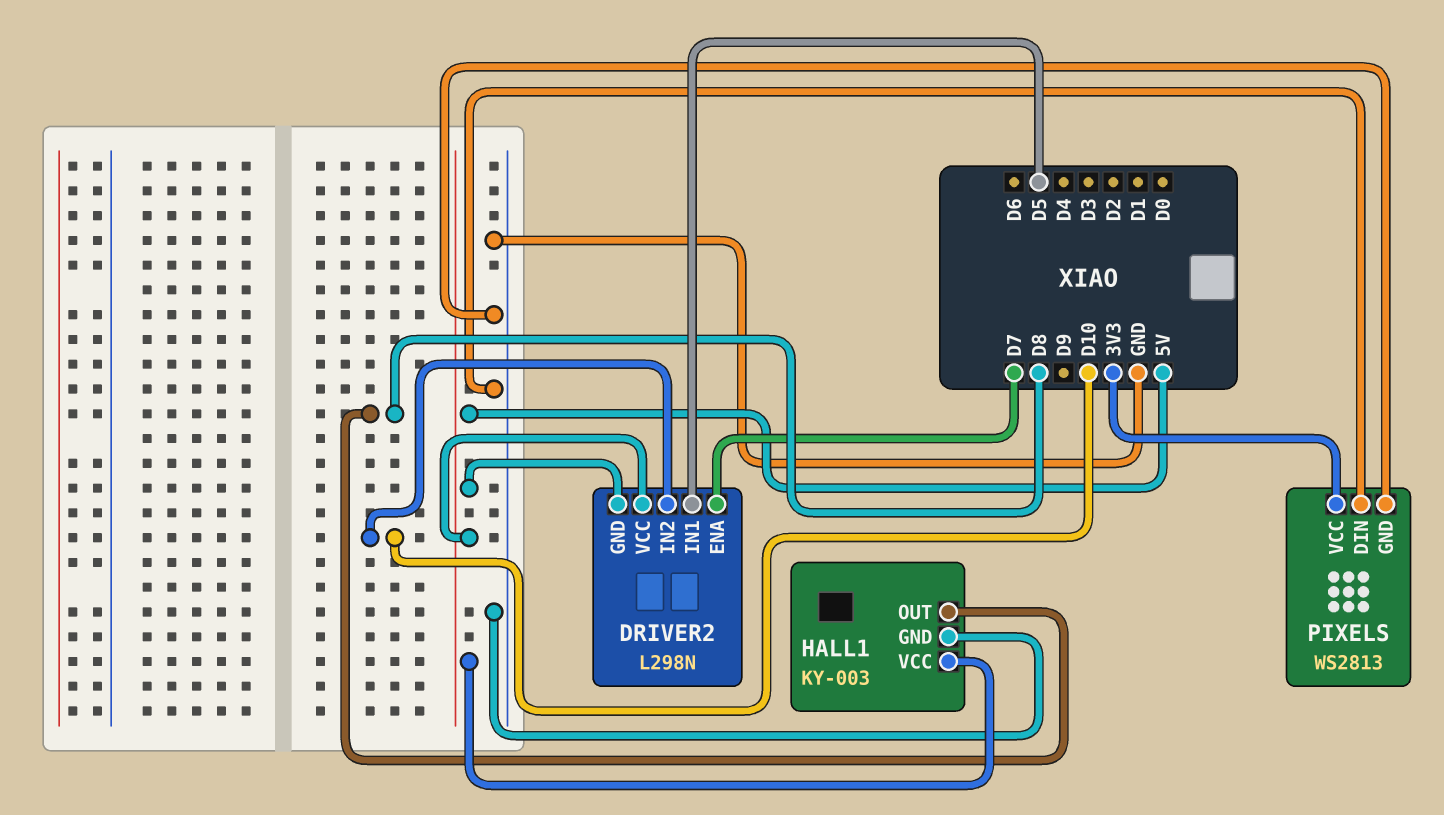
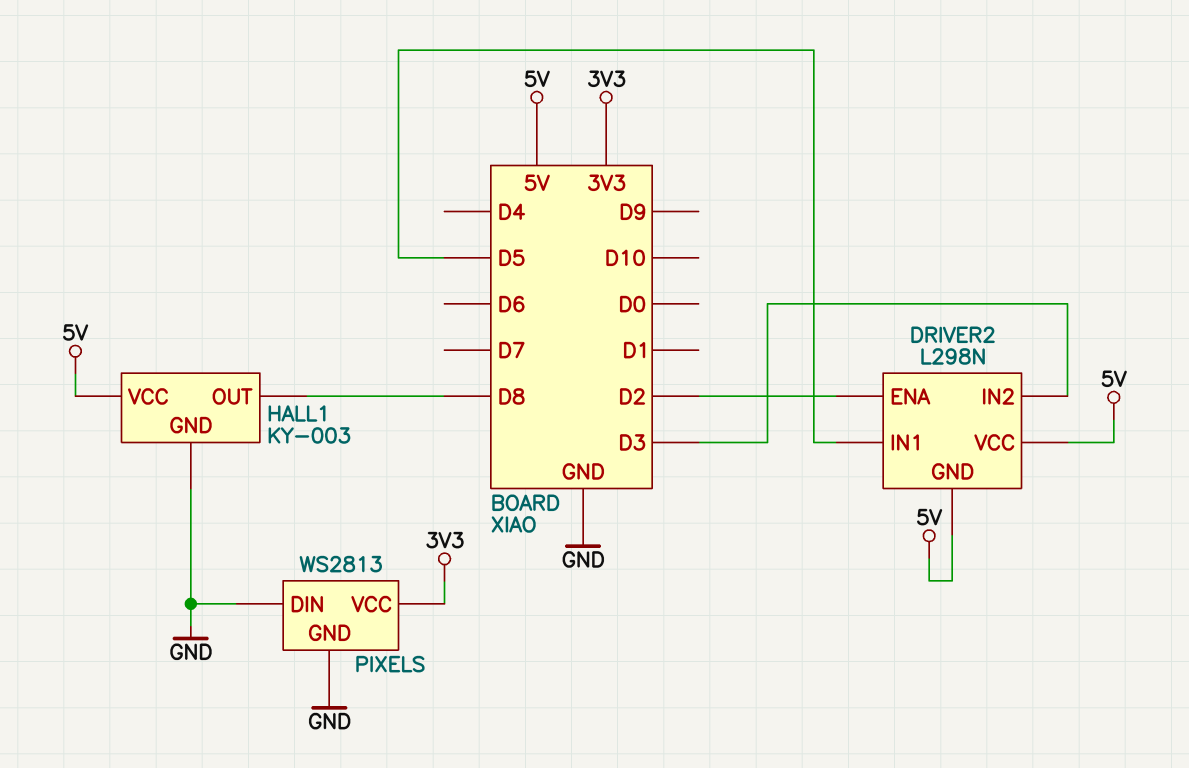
DRIVER2 pin ENA: D7 -> D2
DRIVER2 pin IN2: D10 -> D3

